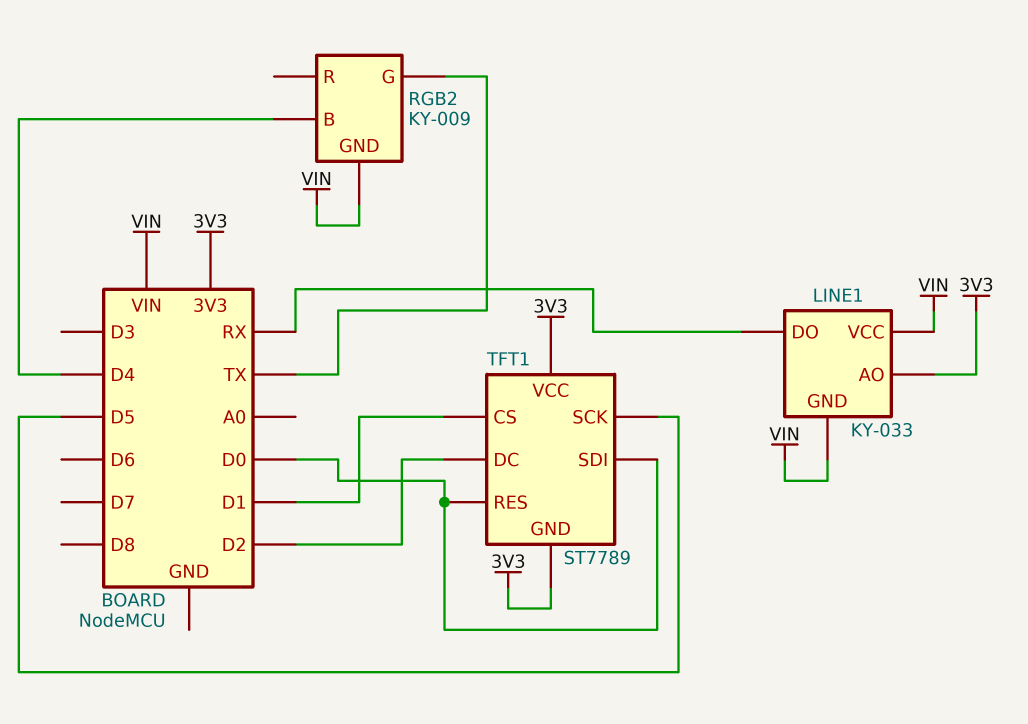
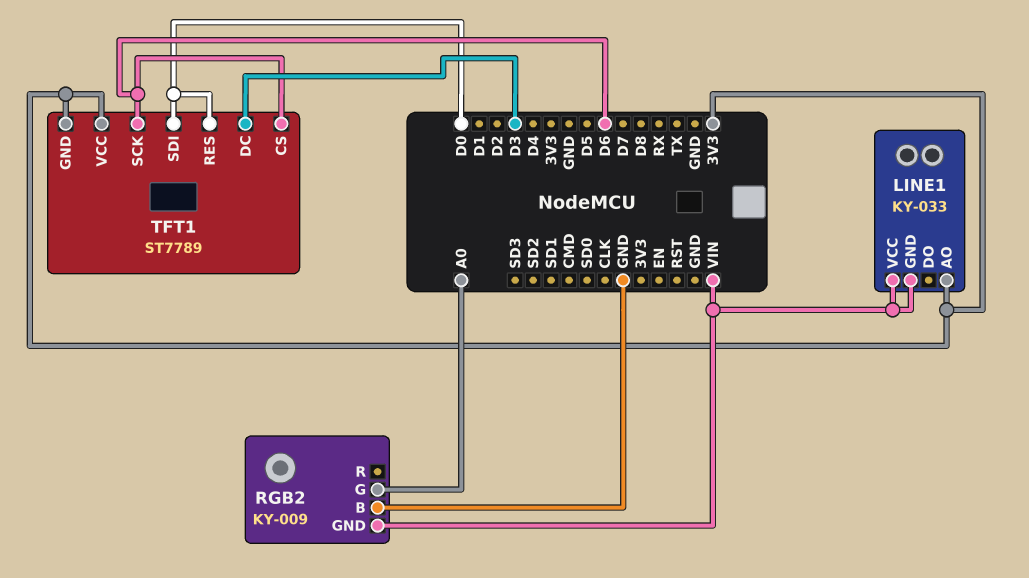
LINE1 pin DO: RX -> none
RGB2 pin B: D4 -> GND
RGB2 pin G: TX -> A0
TFT1 pin CS: D1 -> D6
TFT1 pin DC: D2 -> D3
TFT1 pin SCK: D5 -> D6

